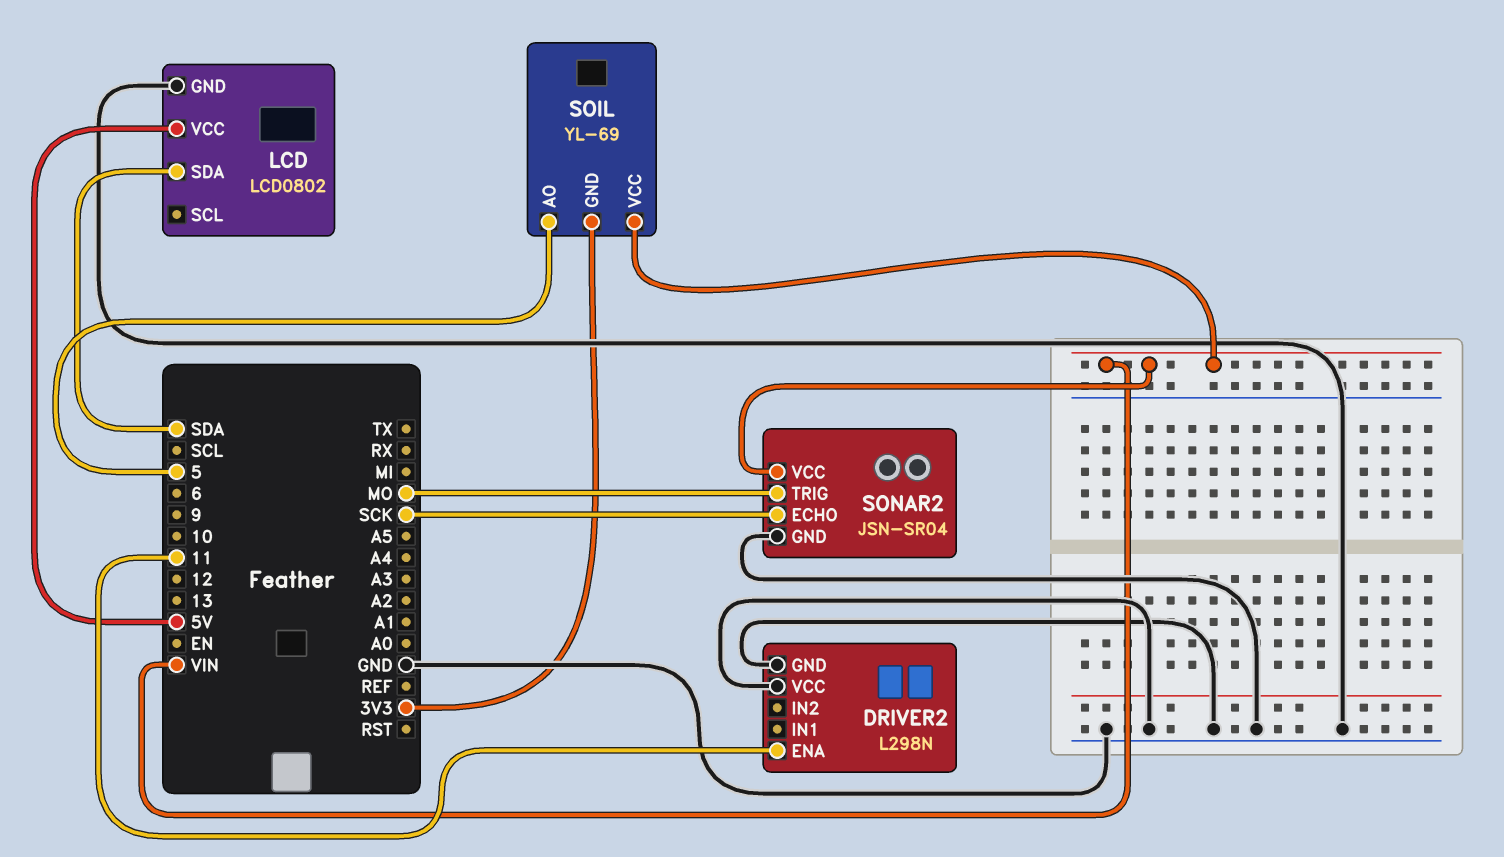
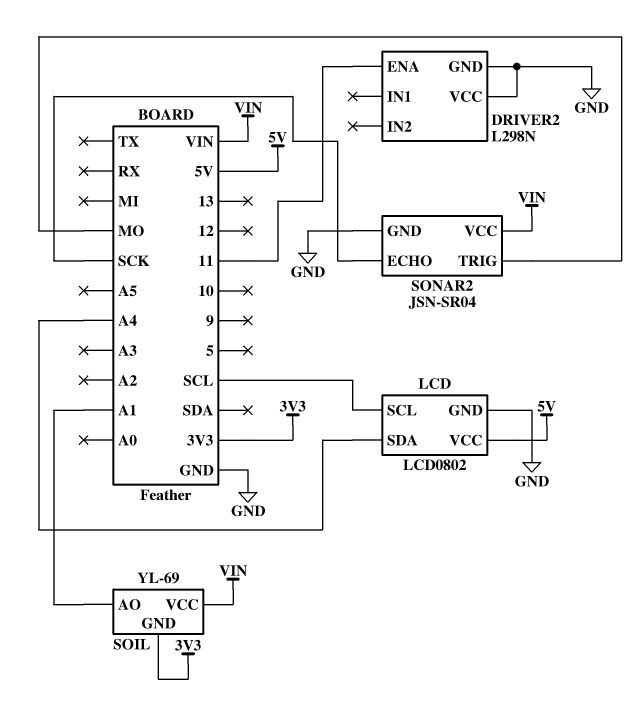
LCD pin SCL: none -> SCL
LCD pin SDA: SDA -> A4
SOIL pin AO: 5 -> A1

